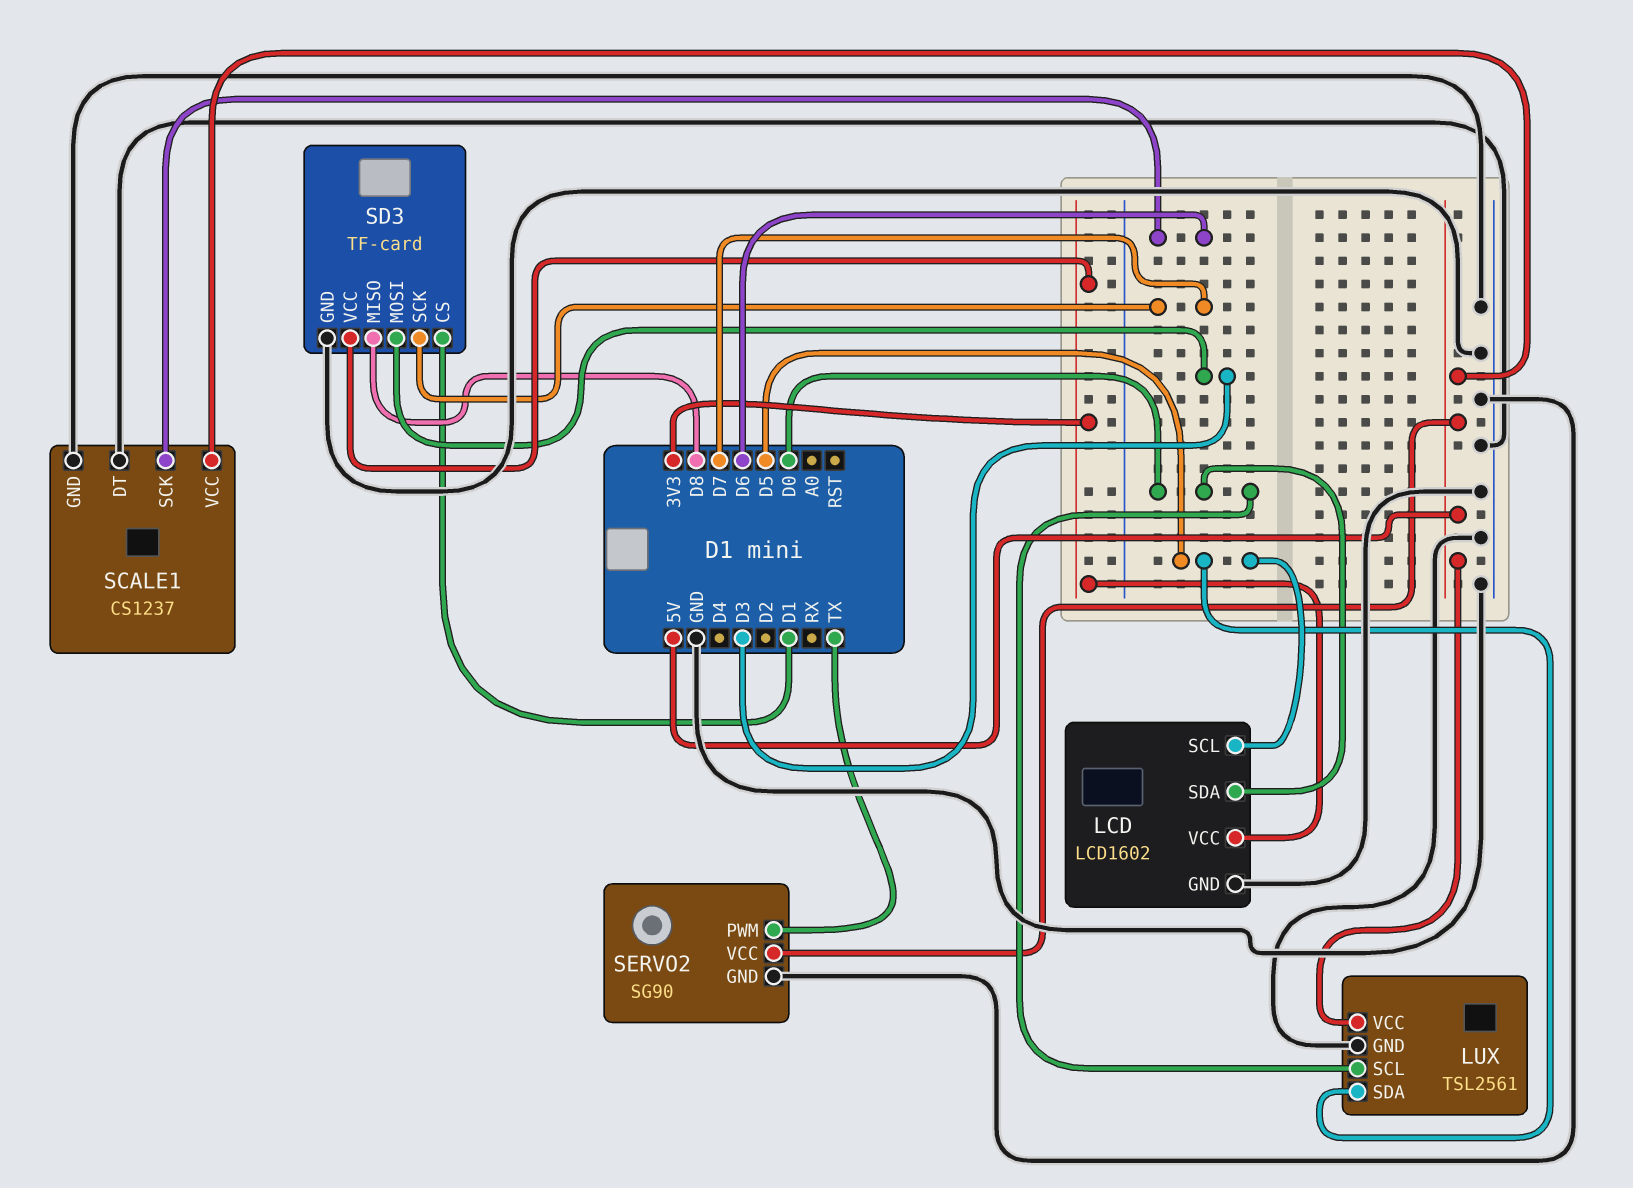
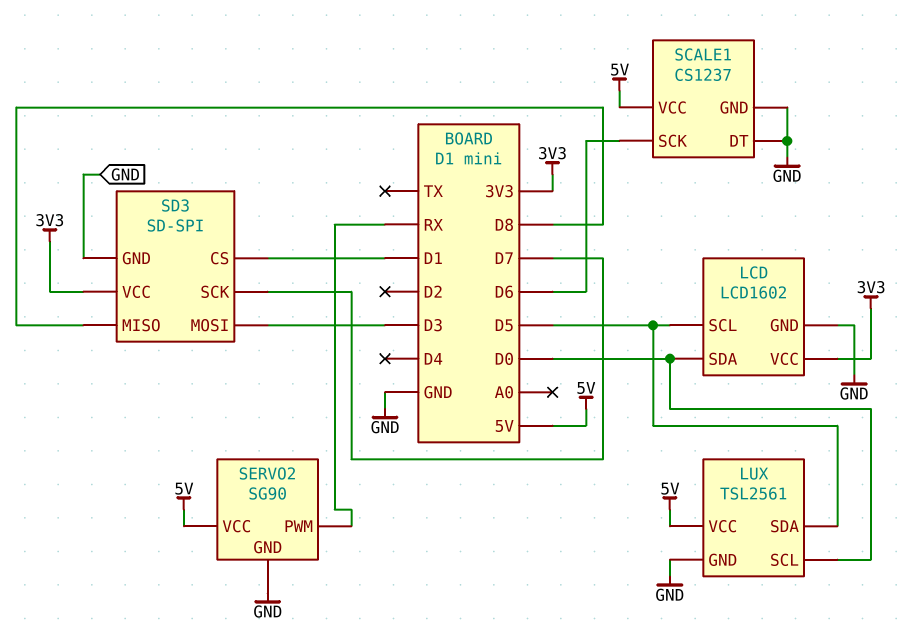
SD3: TF-card -> SD-SPI
SERVO2 pin PWM: TX -> RX

